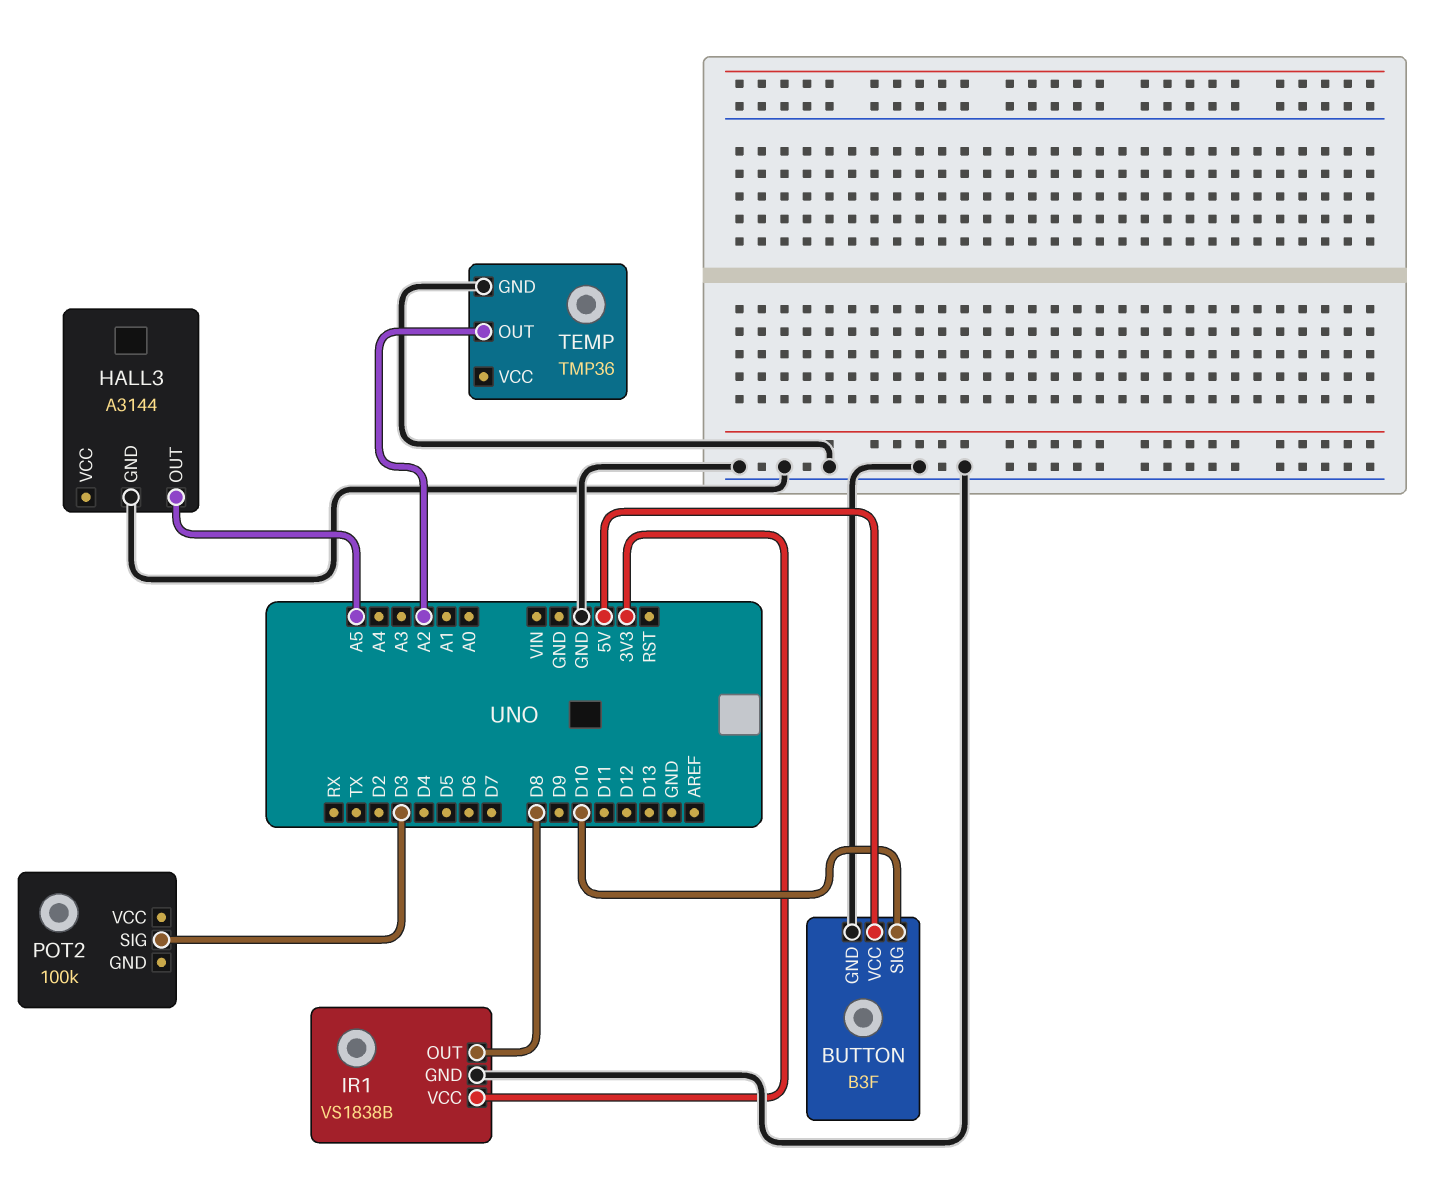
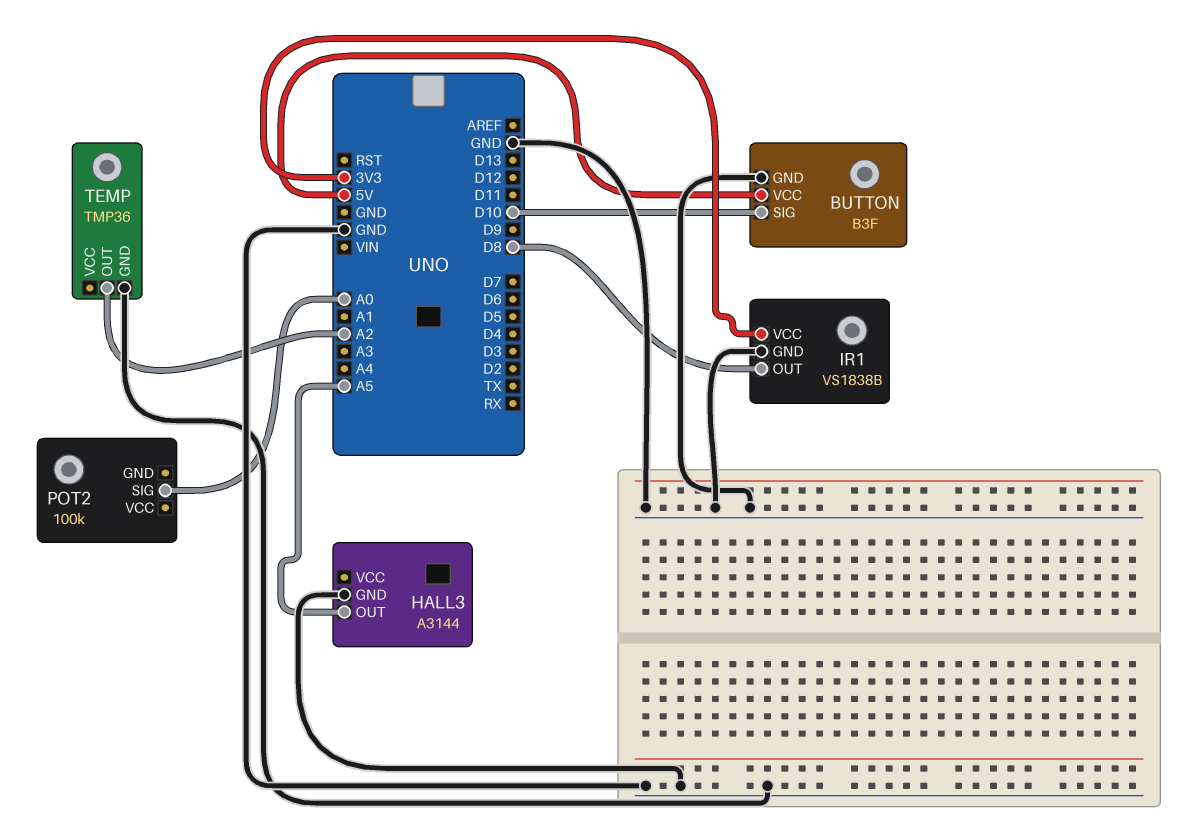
POT2 pin SIG: D3 -> A0

